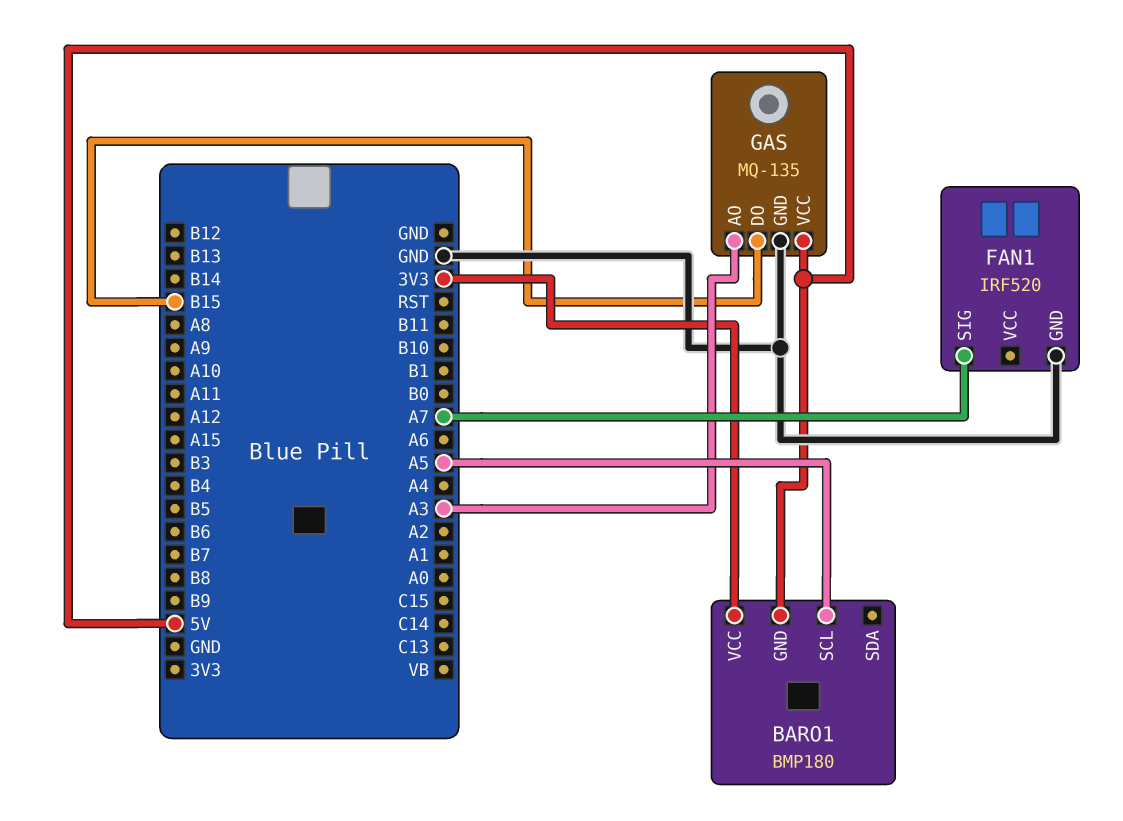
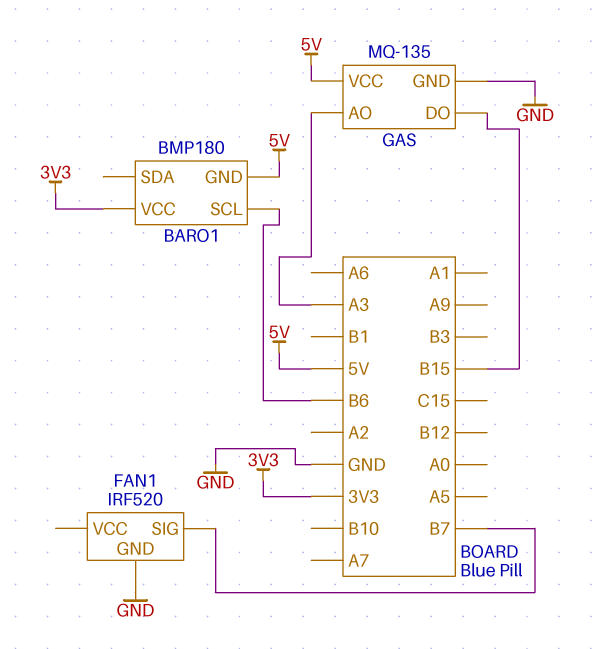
BARO1 pin SCL: A5 -> B6
FAN1 pin SIG: A7 -> B7

